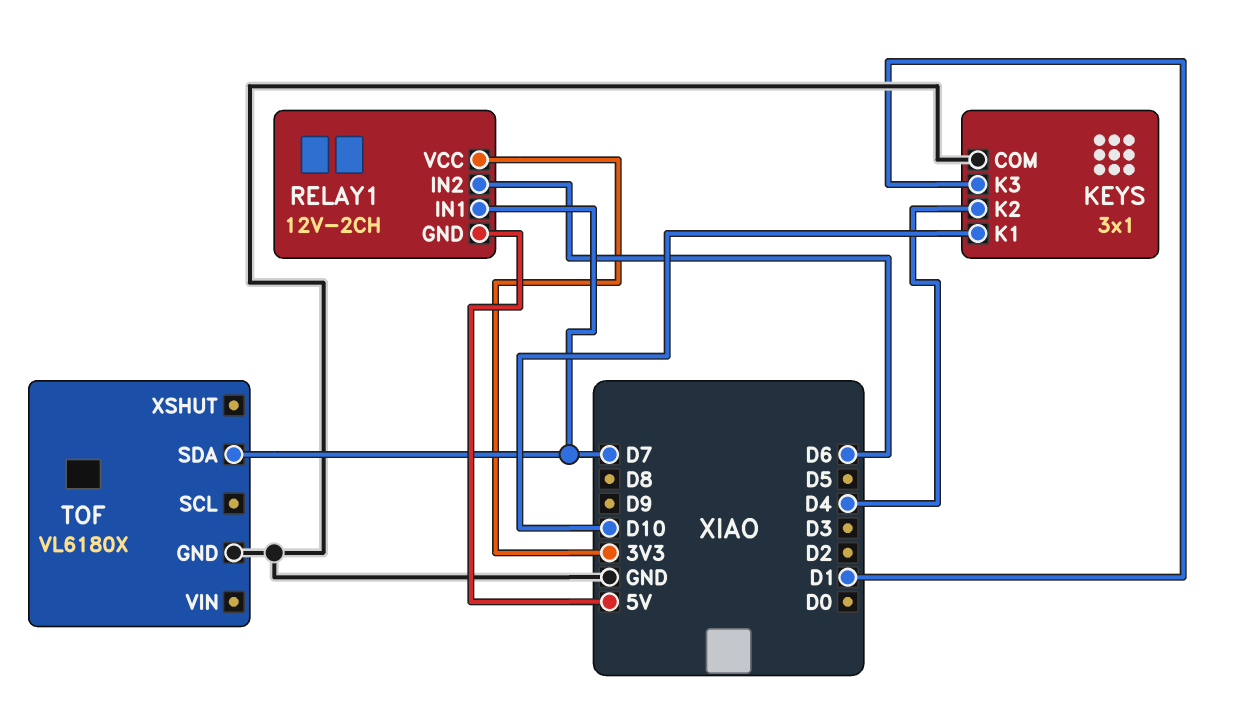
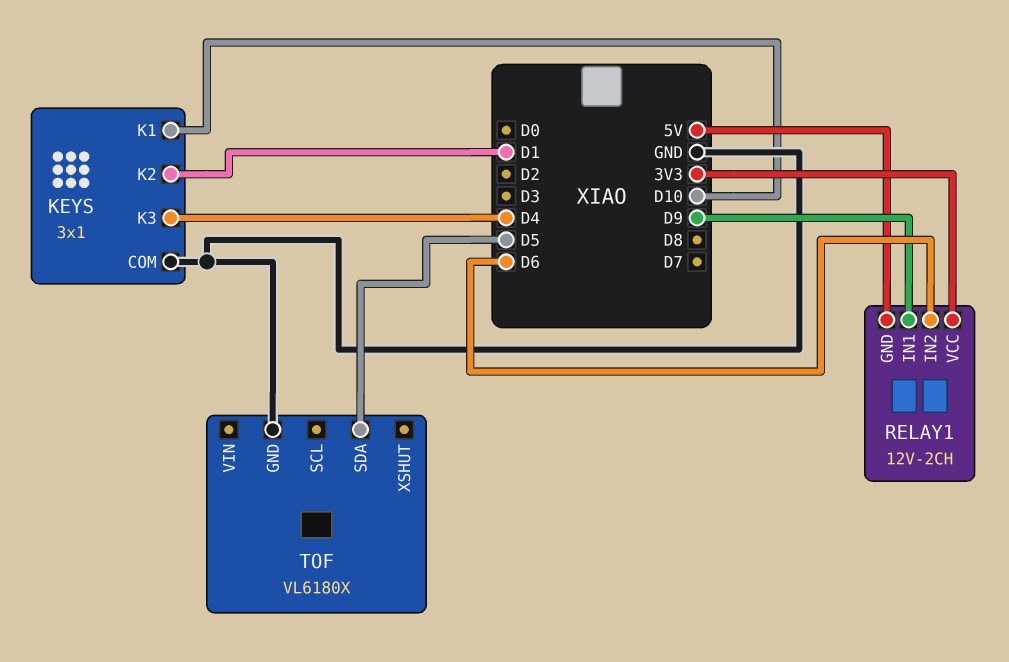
KEYS pin K2: D4 -> D1
KEYS pin K3: D1 -> D4
RELAY1 pin IN1: D7 -> D9
TOF pin SDA: D7 -> D5

